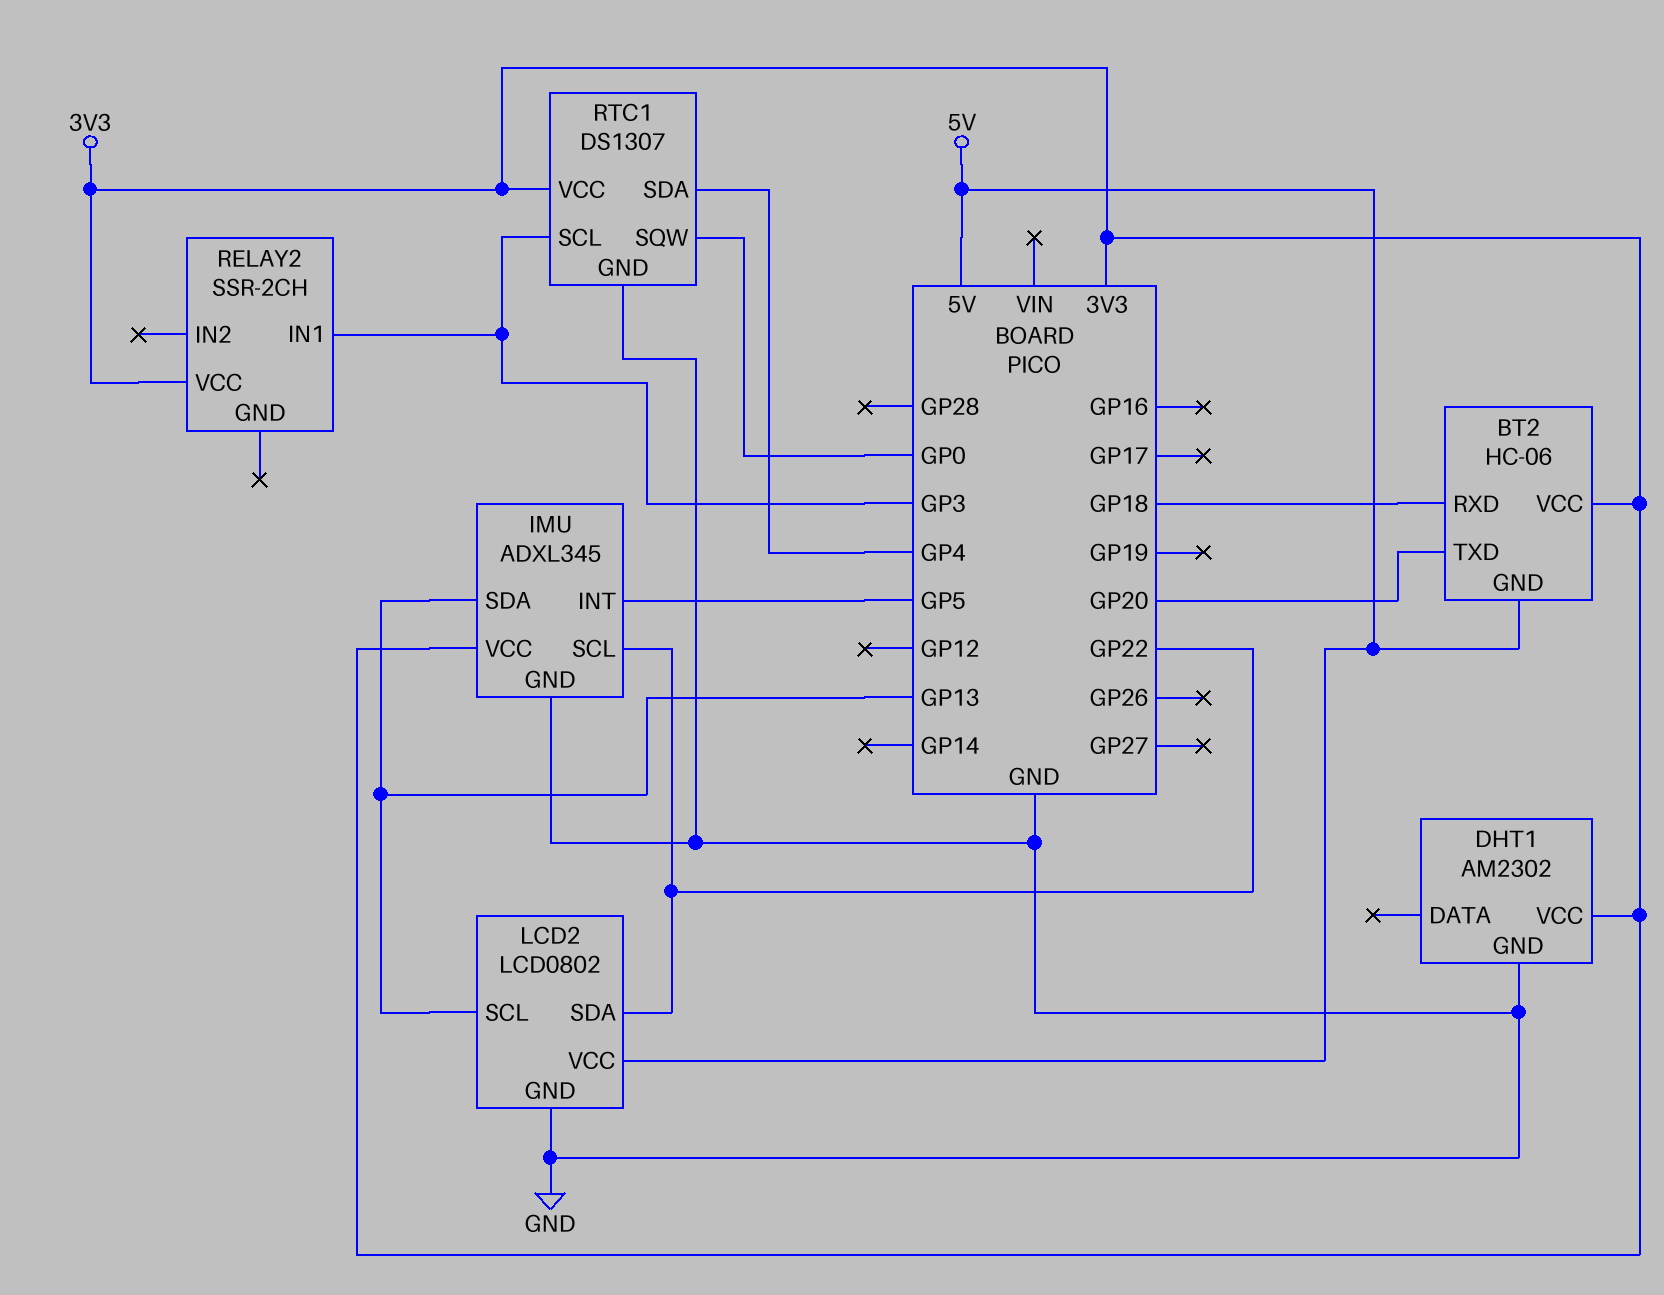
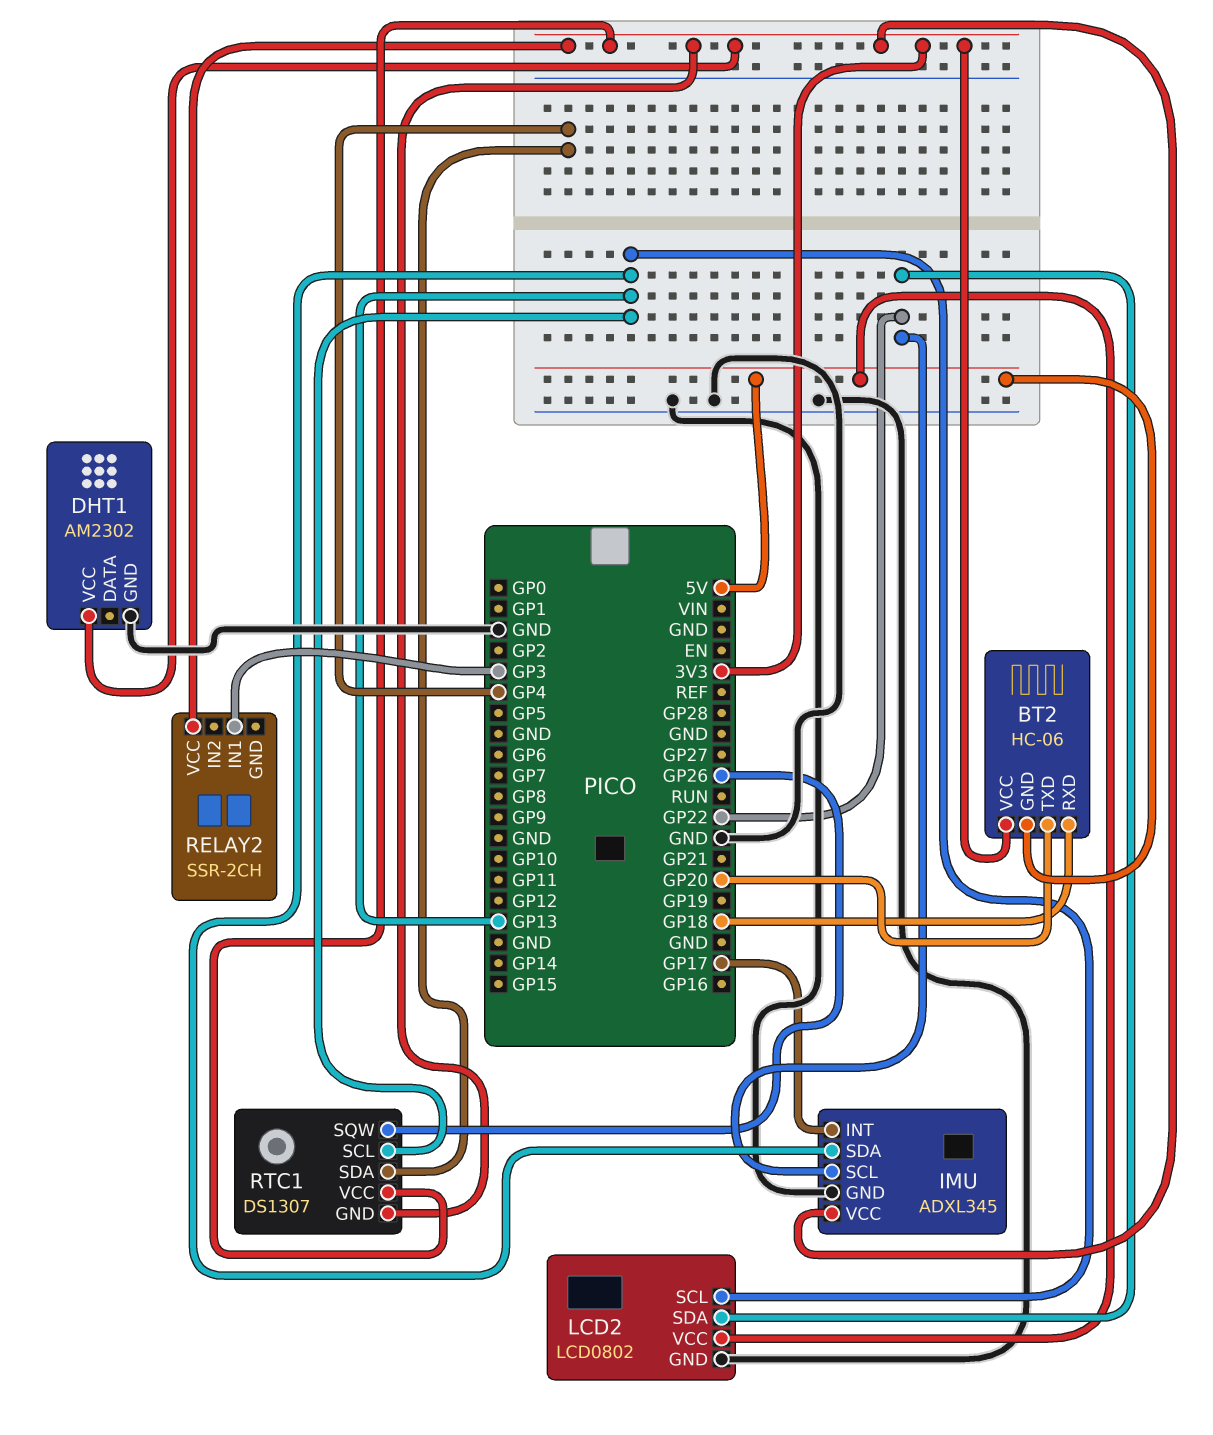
IMU pin INT: GP5 -> GP17
RTC1 pin GND: GND -> 3V3
RTC1 pin SCL: GP3 -> GP13
RTC1 pin SQW: GP0 -> GP26

